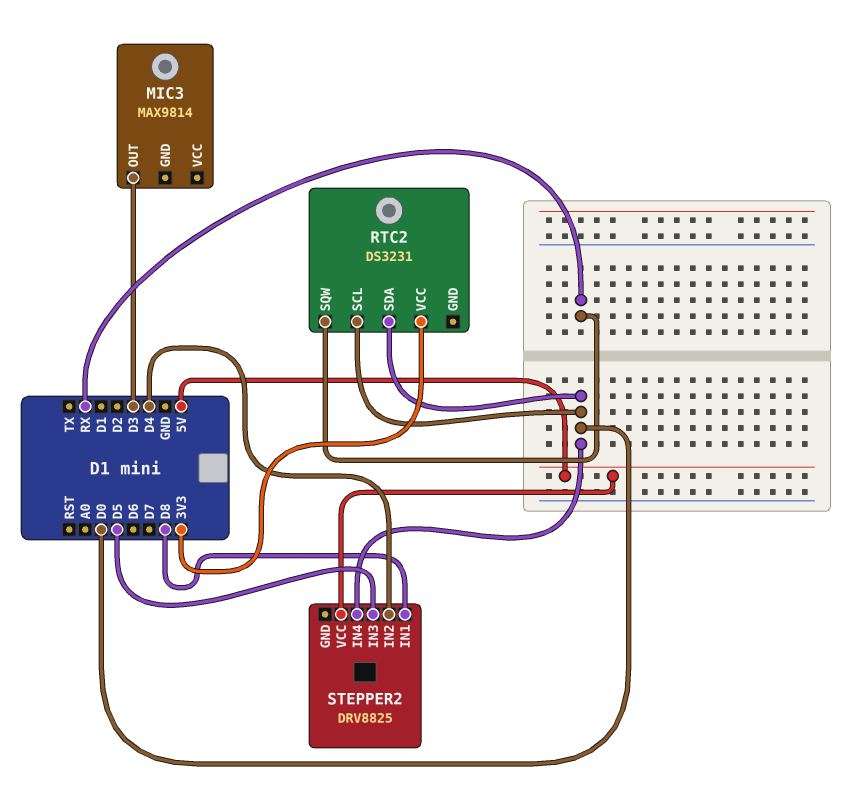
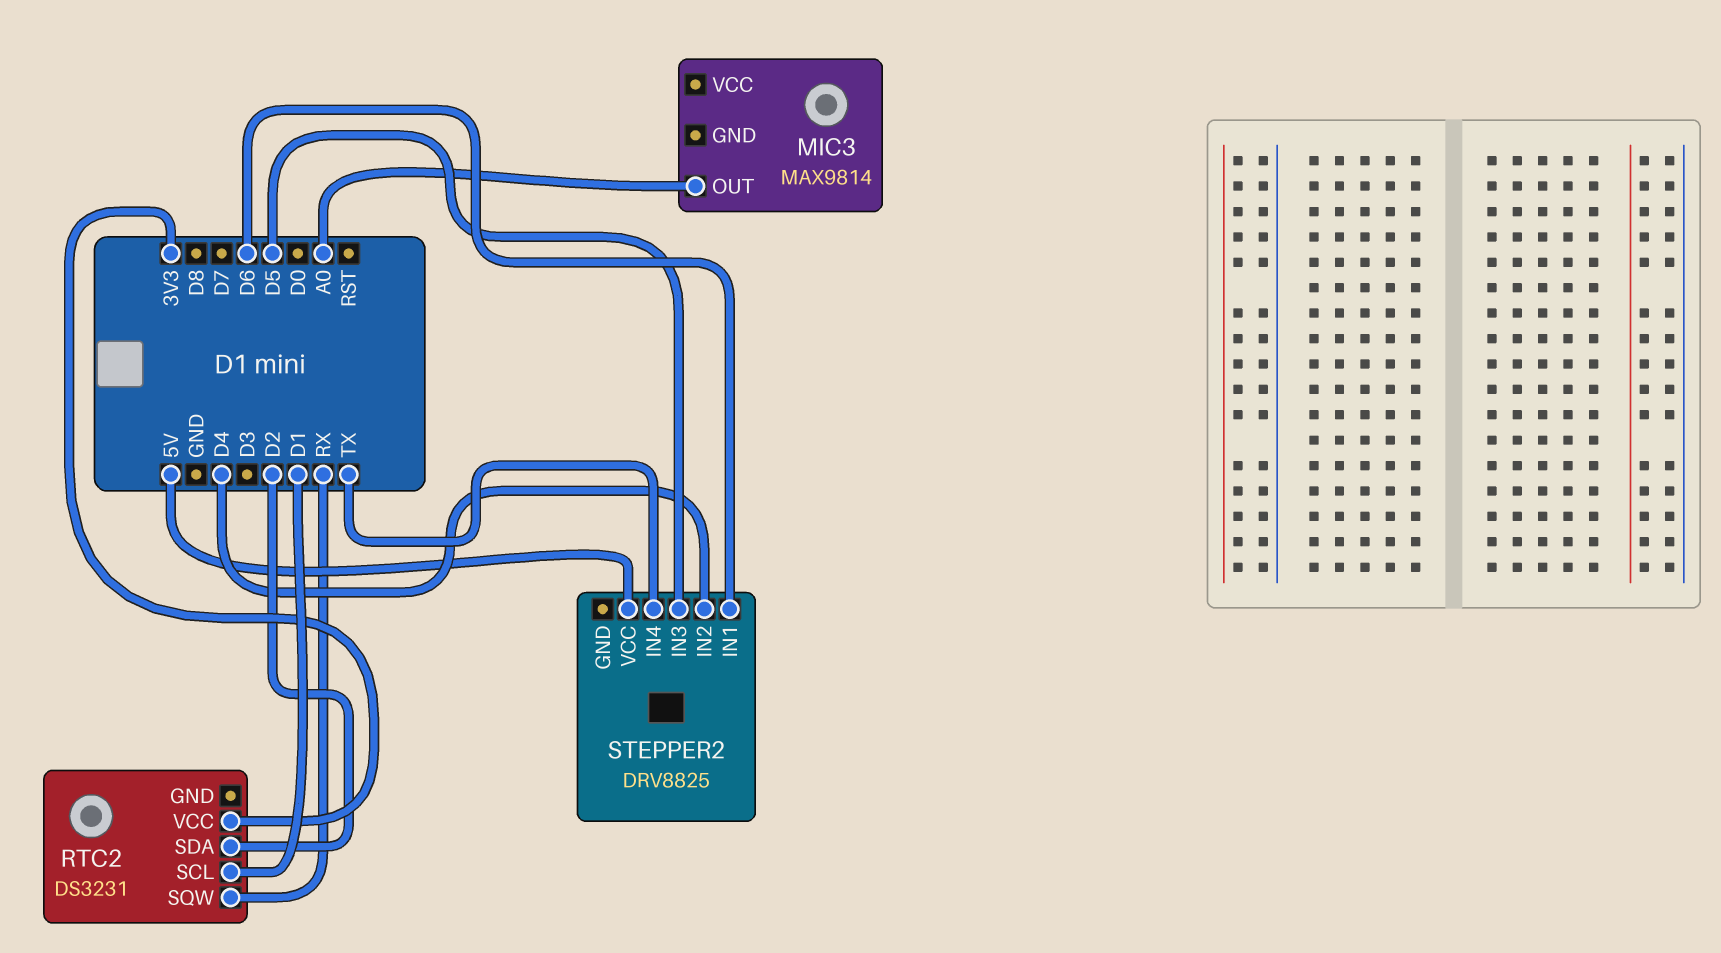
MIC3 pin OUT: D3 -> A0
RTC2 pin SCL: D0 -> D1
RTC2 pin SDA: D0 -> D2
STEPPER2 pin IN1: D8 -> D6
STEPPER2 pin IN4: D0 -> TX

